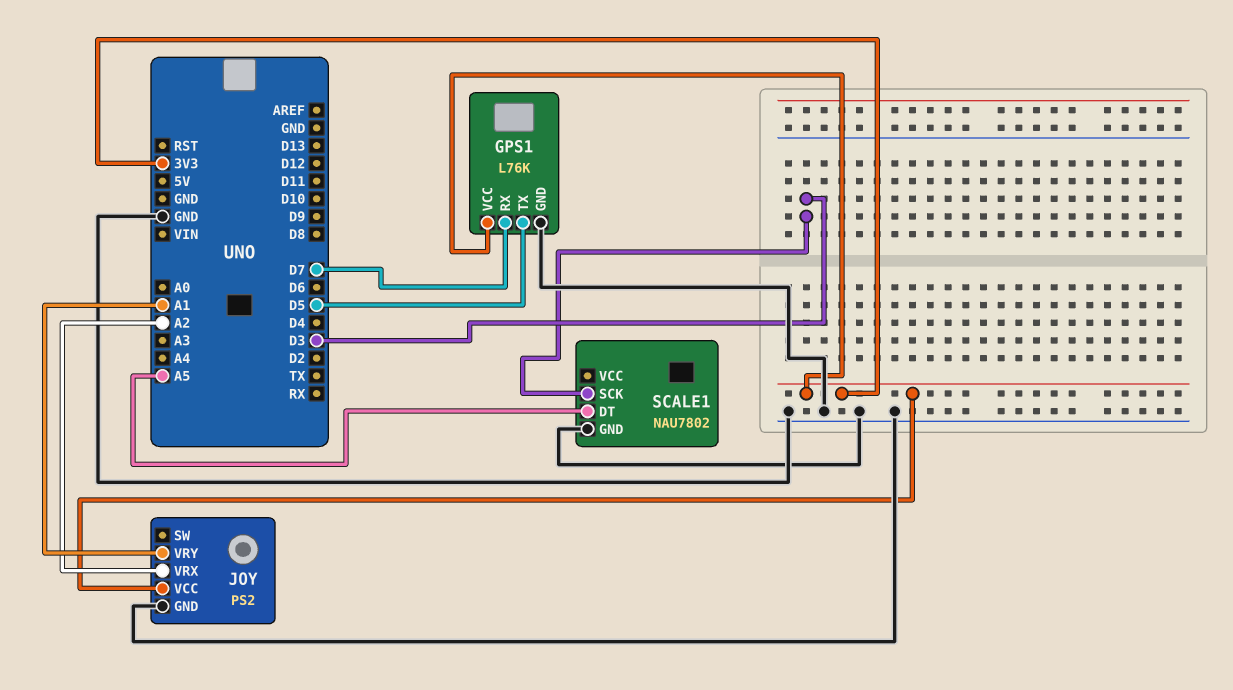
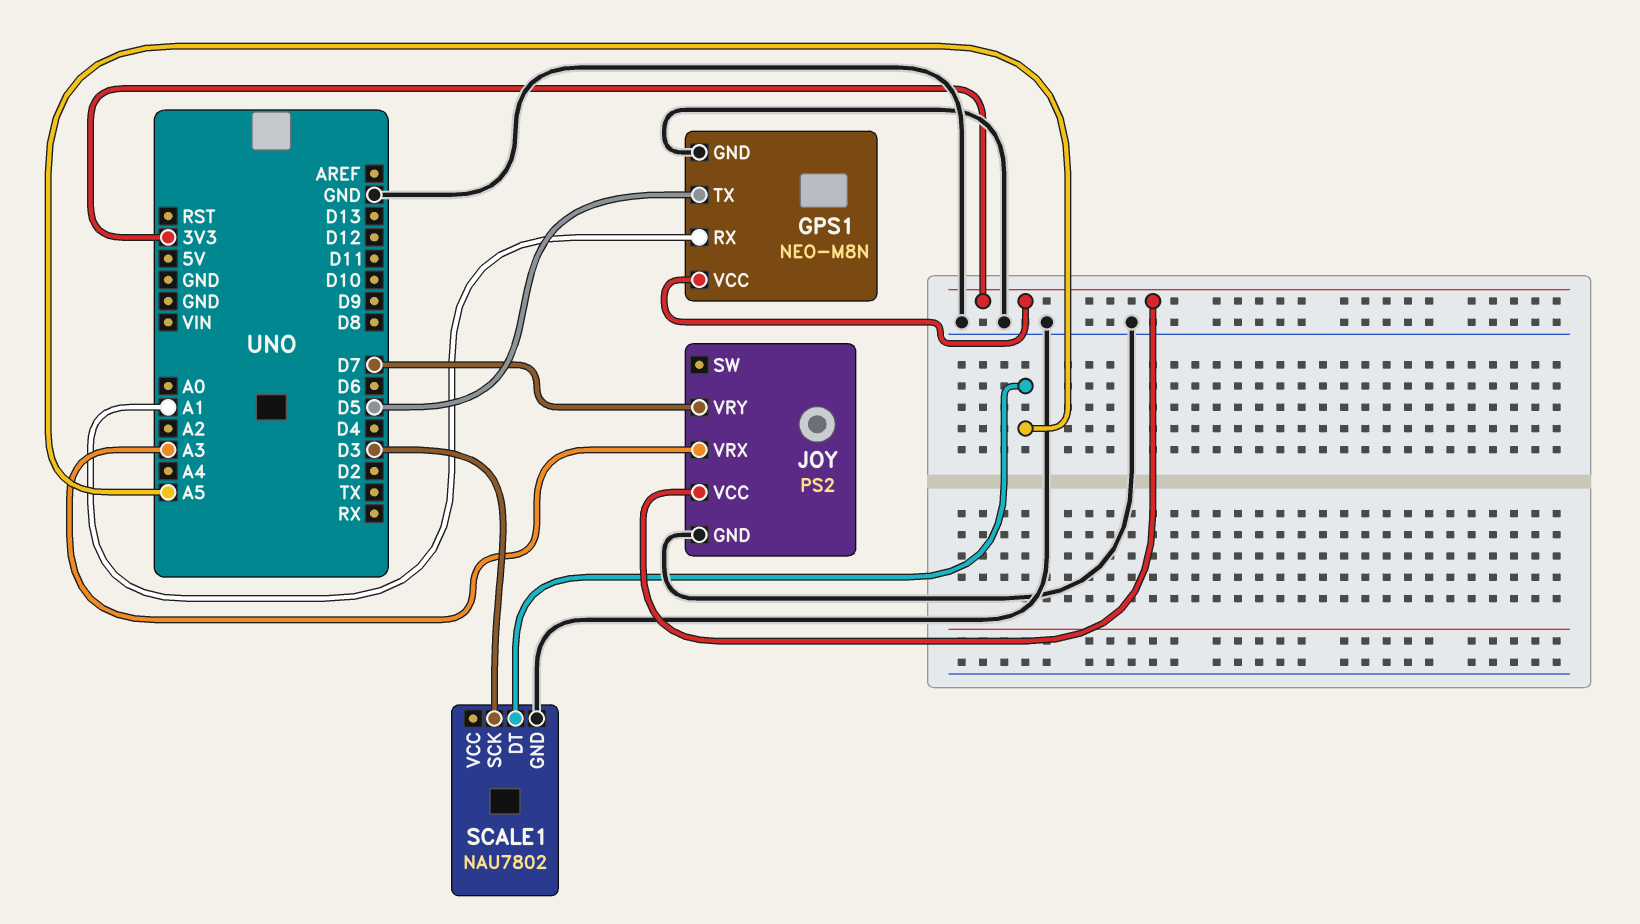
GPS1: L76K -> NEO-M8N
GPS1 pin RX: D7 -> A1
JOY pin VRX: A2 -> A3
JOY pin VRY: A1 -> D7

